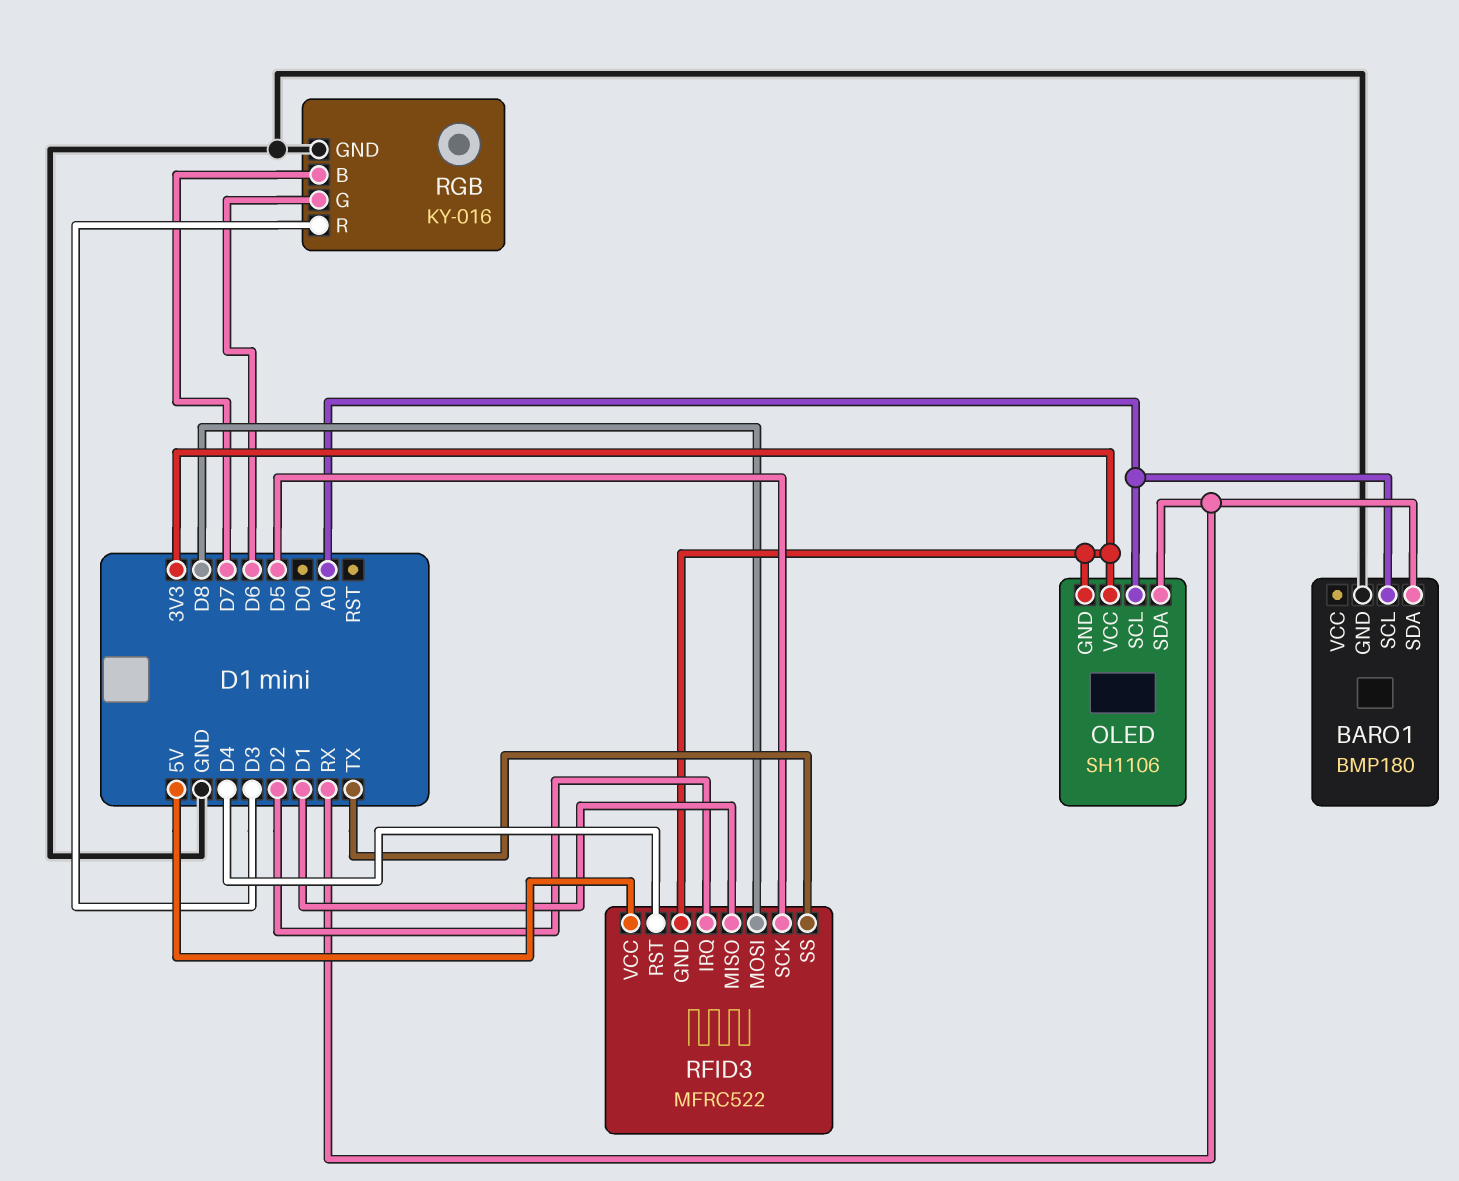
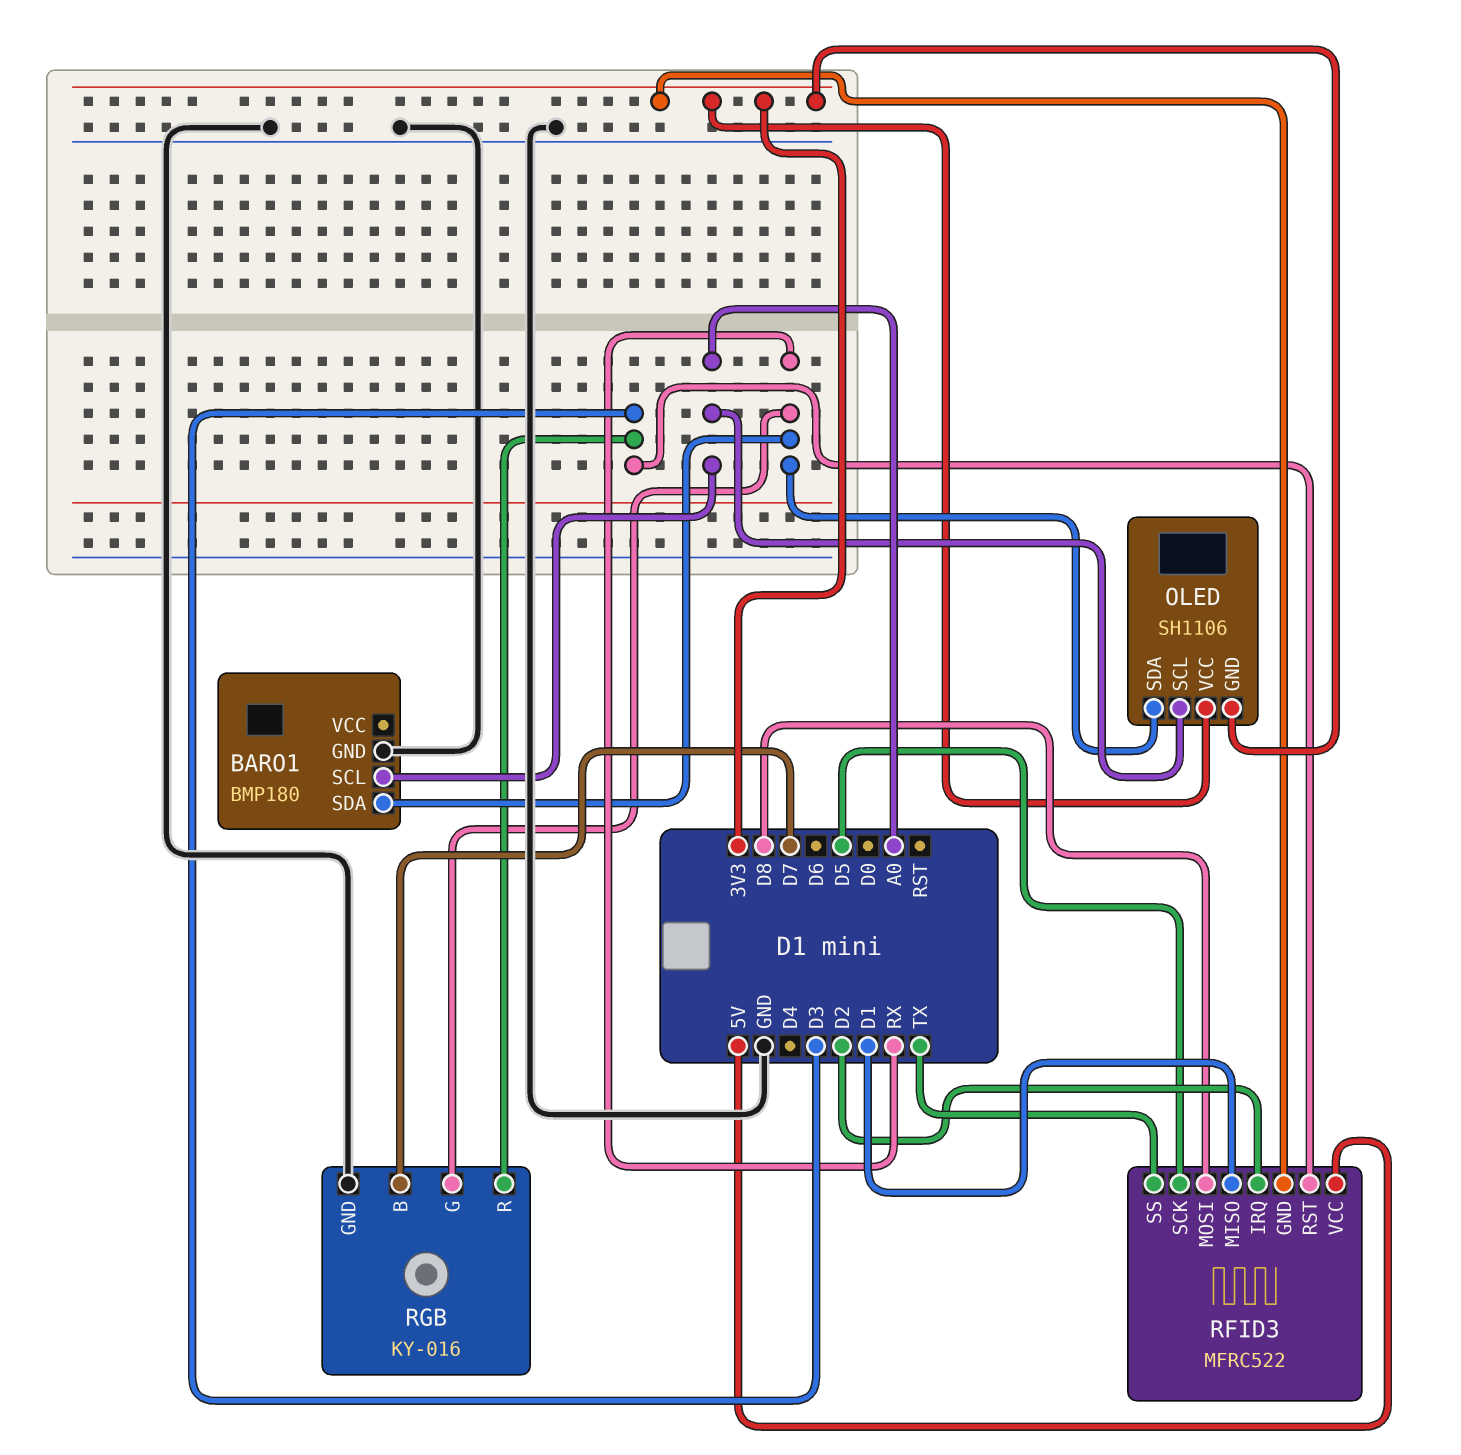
RFID3 pin RST: D4 -> D3
RGB pin G: D6 -> RX

